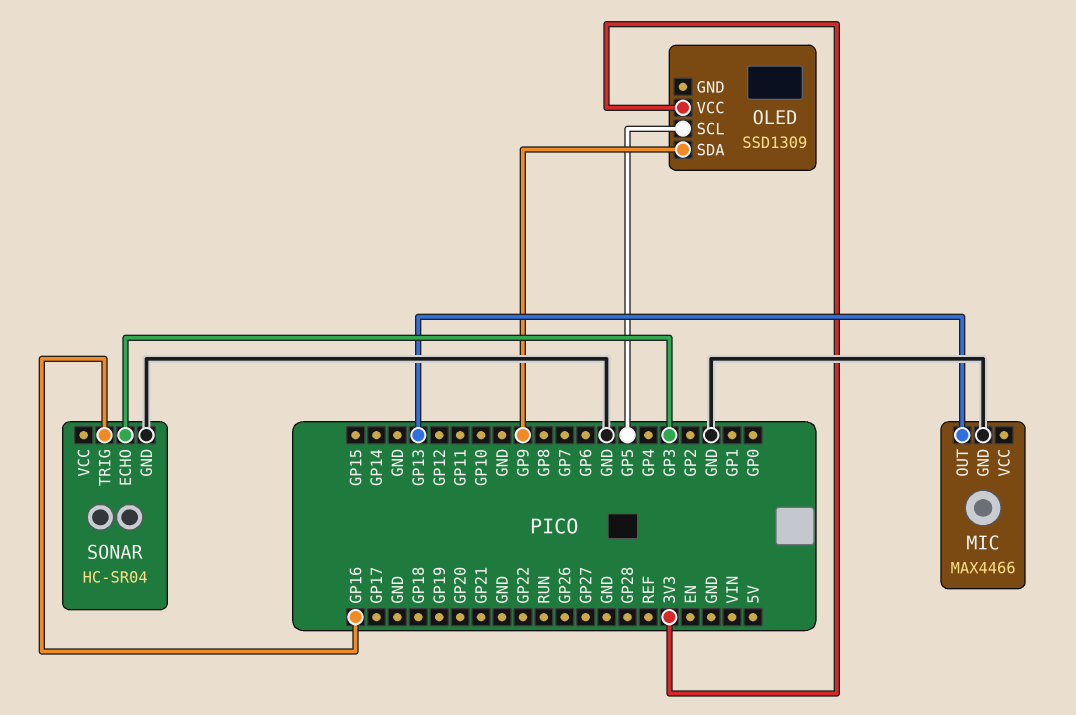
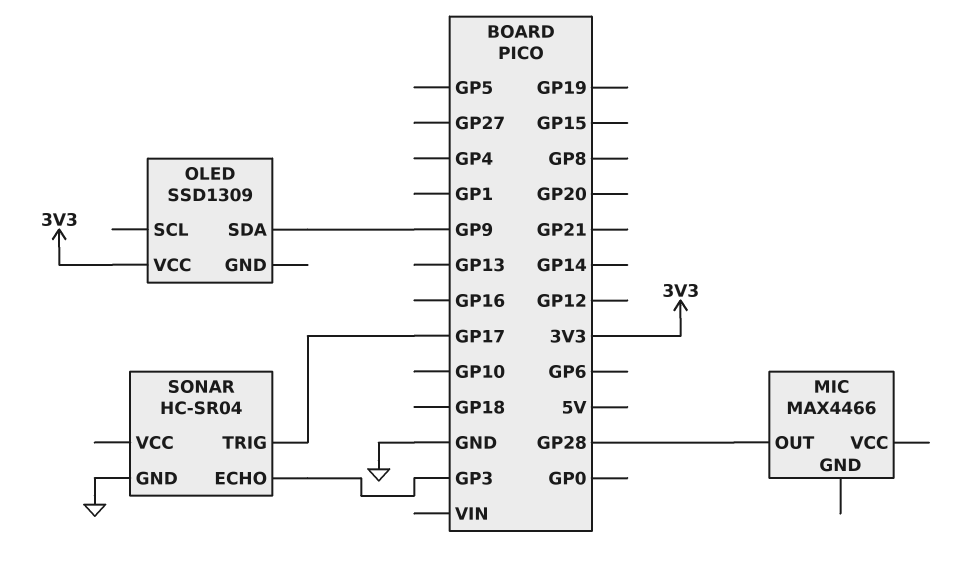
MIC pin GND: GND -> none
MIC pin OUT: GP13 -> GP28
OLED pin SCL: GP5 -> none
SONAR pin TRIG: GP16 -> GP17

